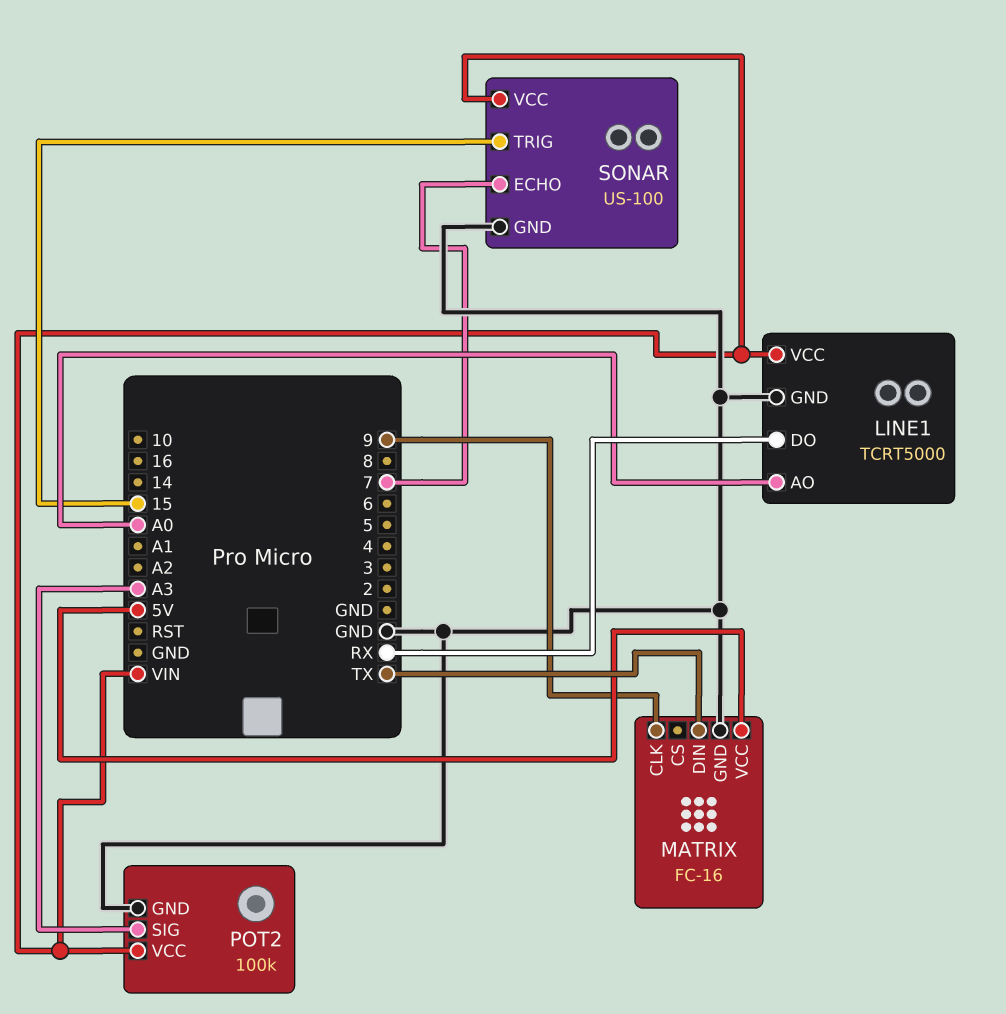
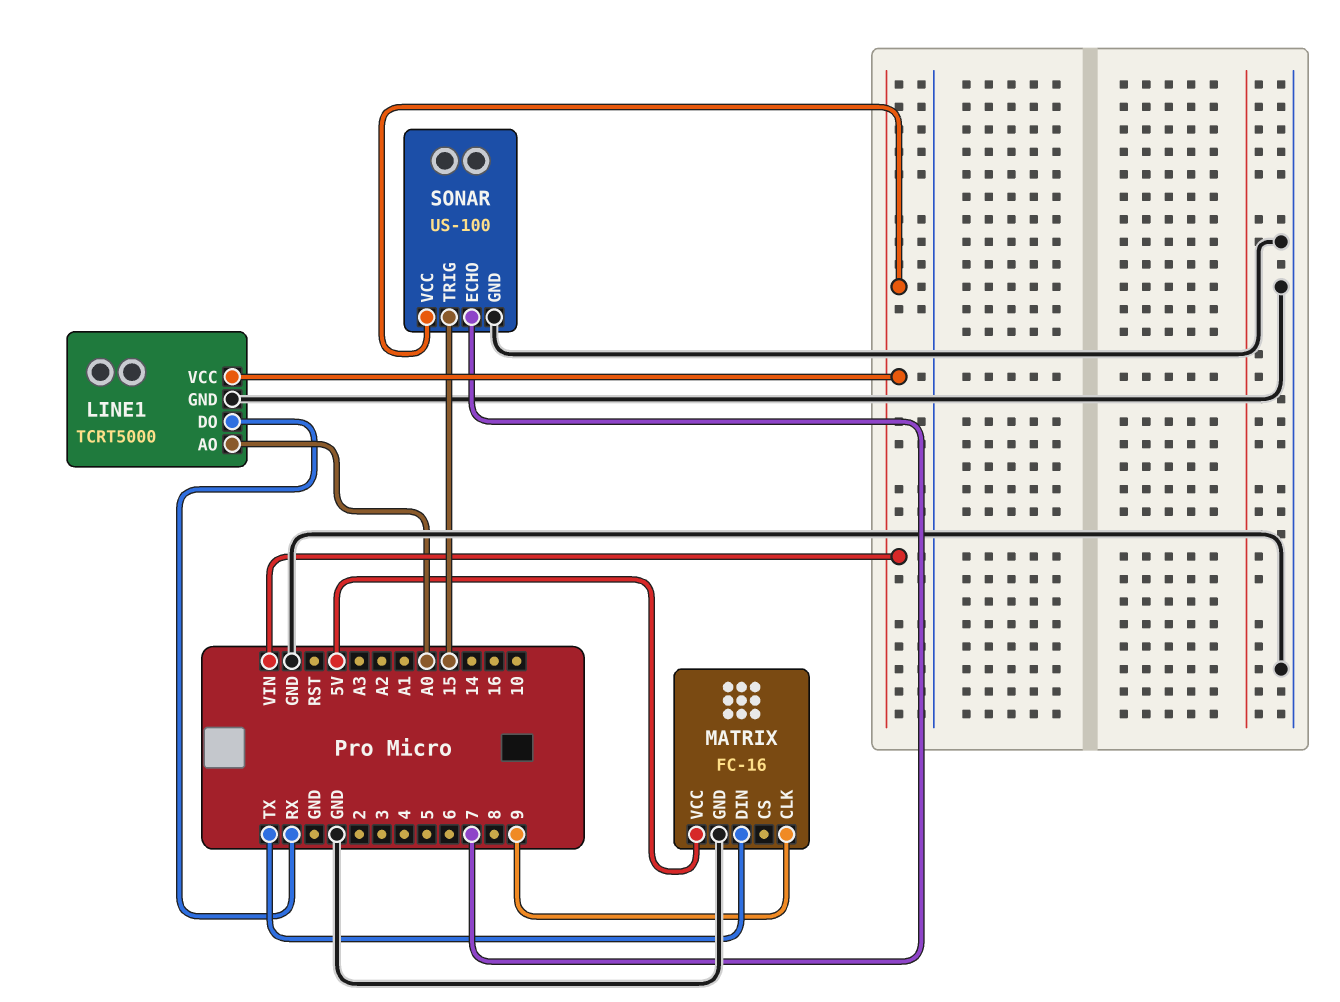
POT2: 100k -> none
POT2 pin GND: GND -> none
POT2 pin SIG: A3 -> none
POT2 pin VCC: VIN -> none

